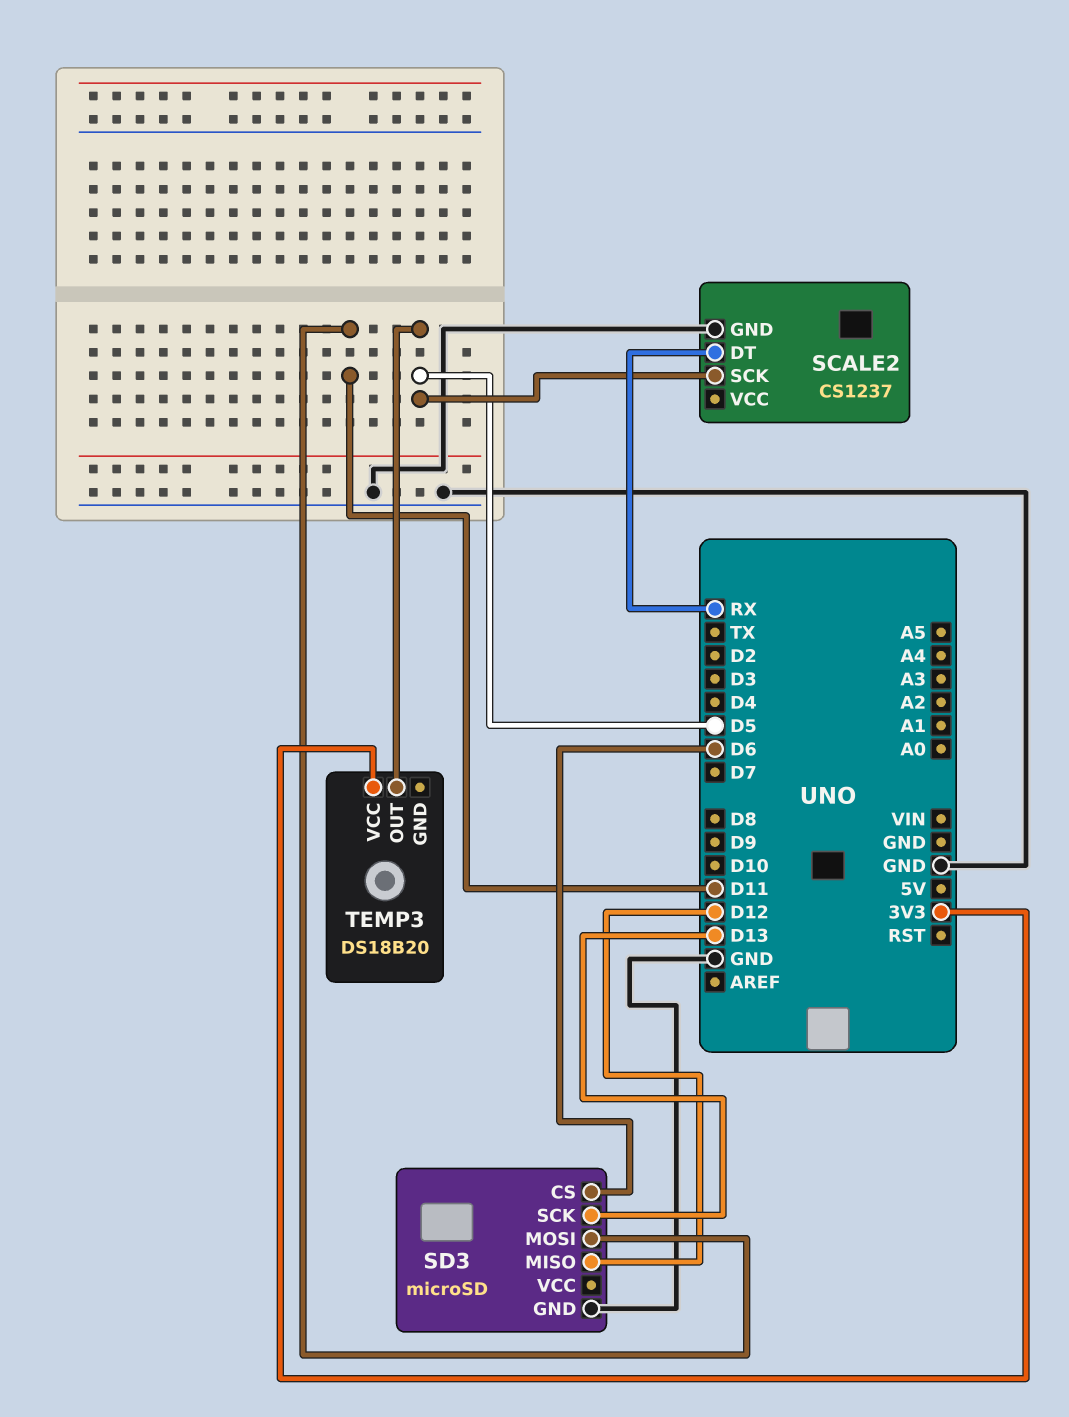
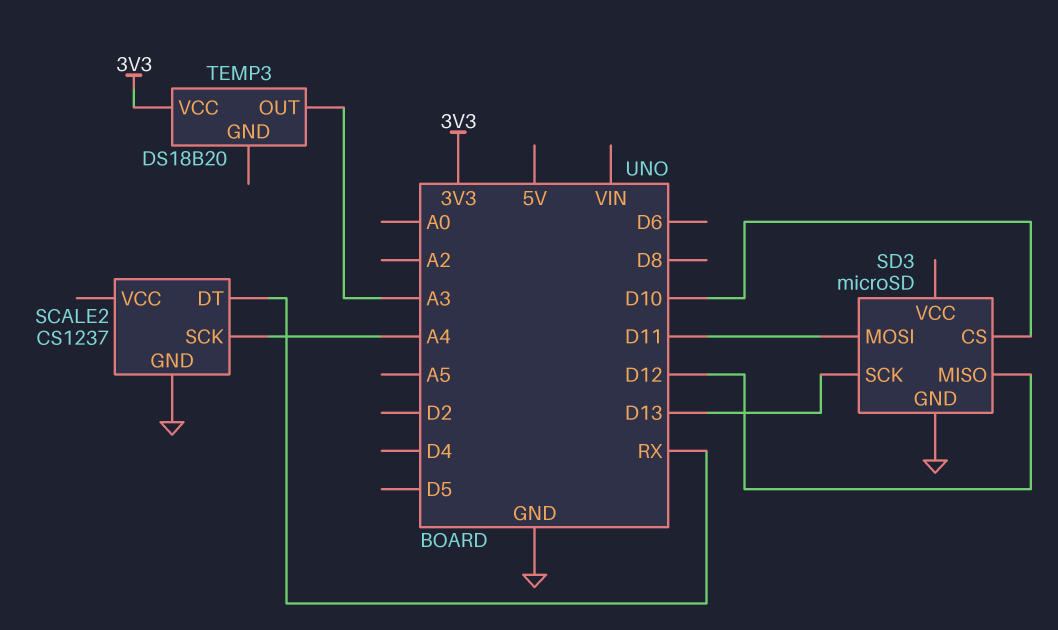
SCALE2 pin SCK: D5 -> A4
SD3 pin CS: D6 -> D10
TEMP3 pin OUT: D5 -> A3

